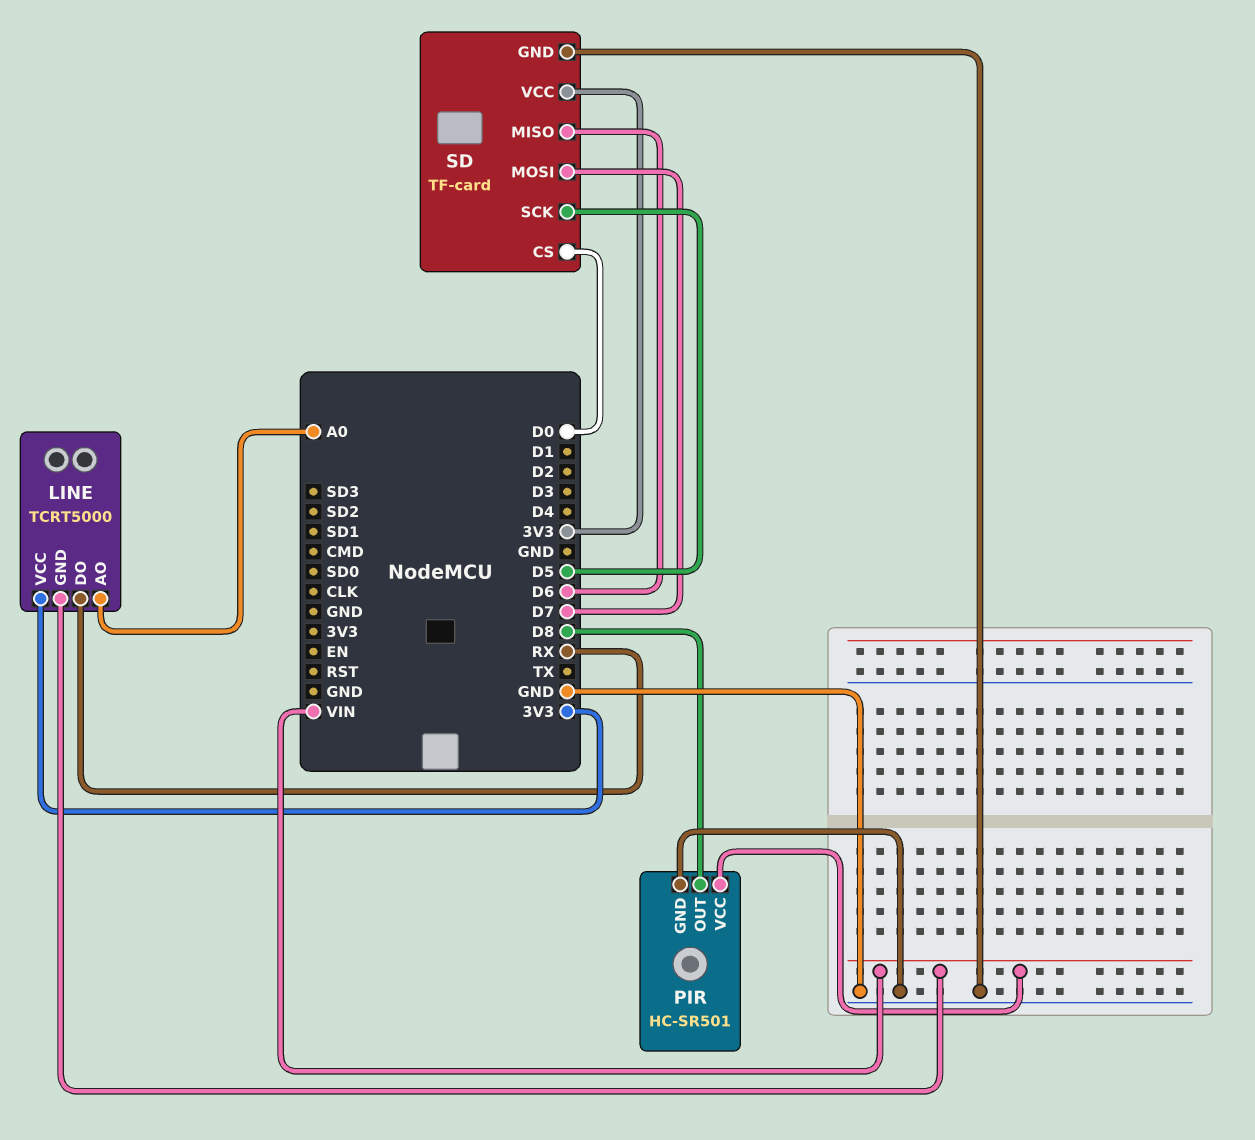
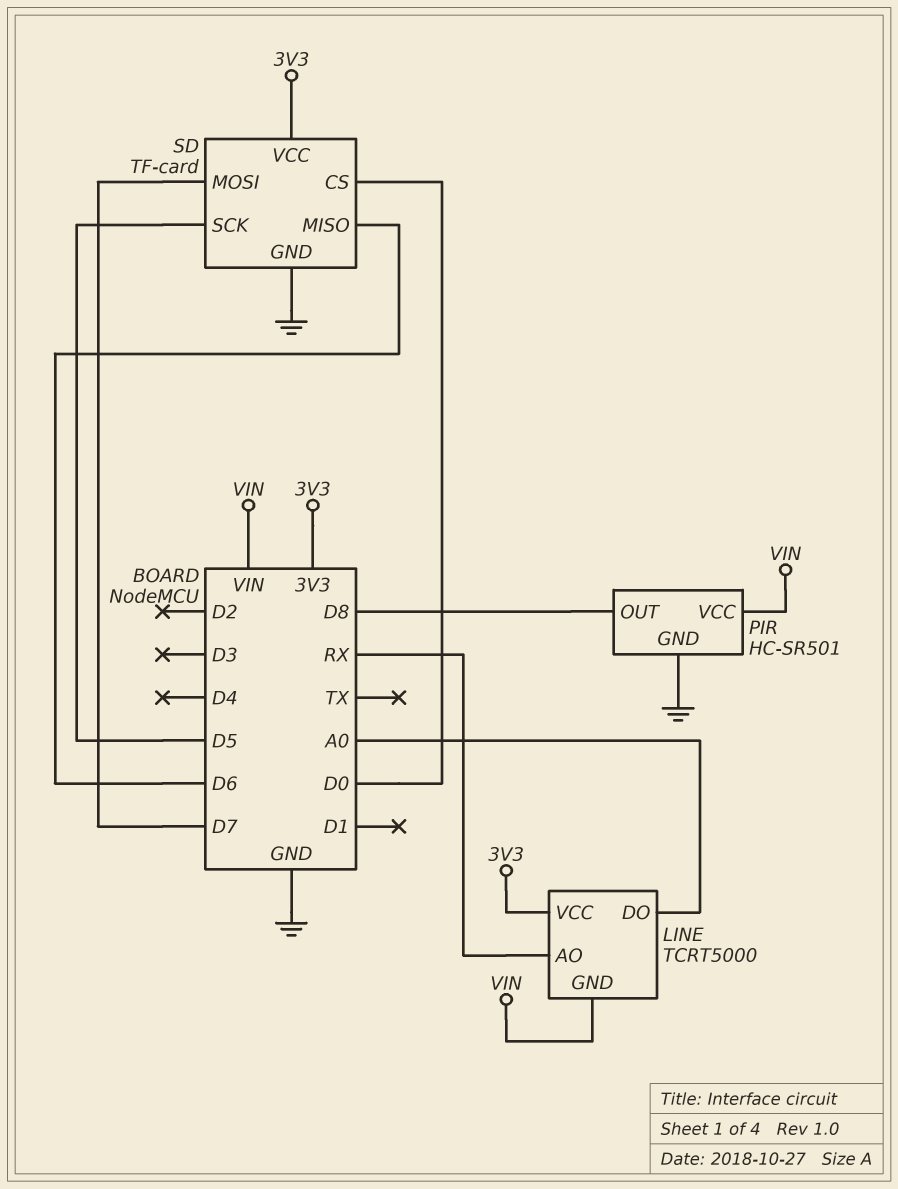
LINE pin AO: A0 -> RX
LINE pin DO: RX -> A0

